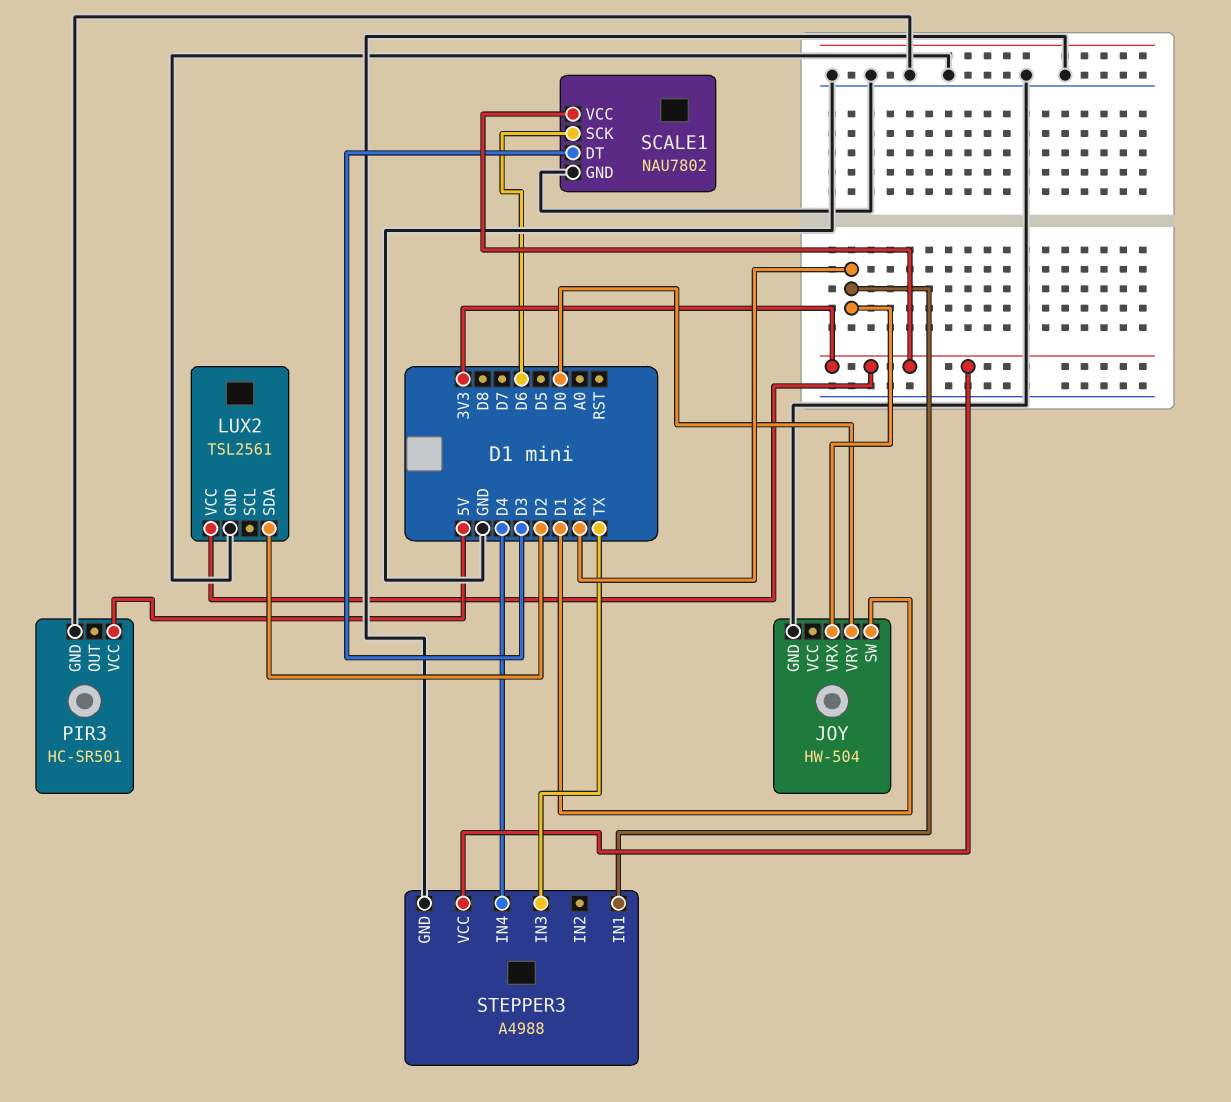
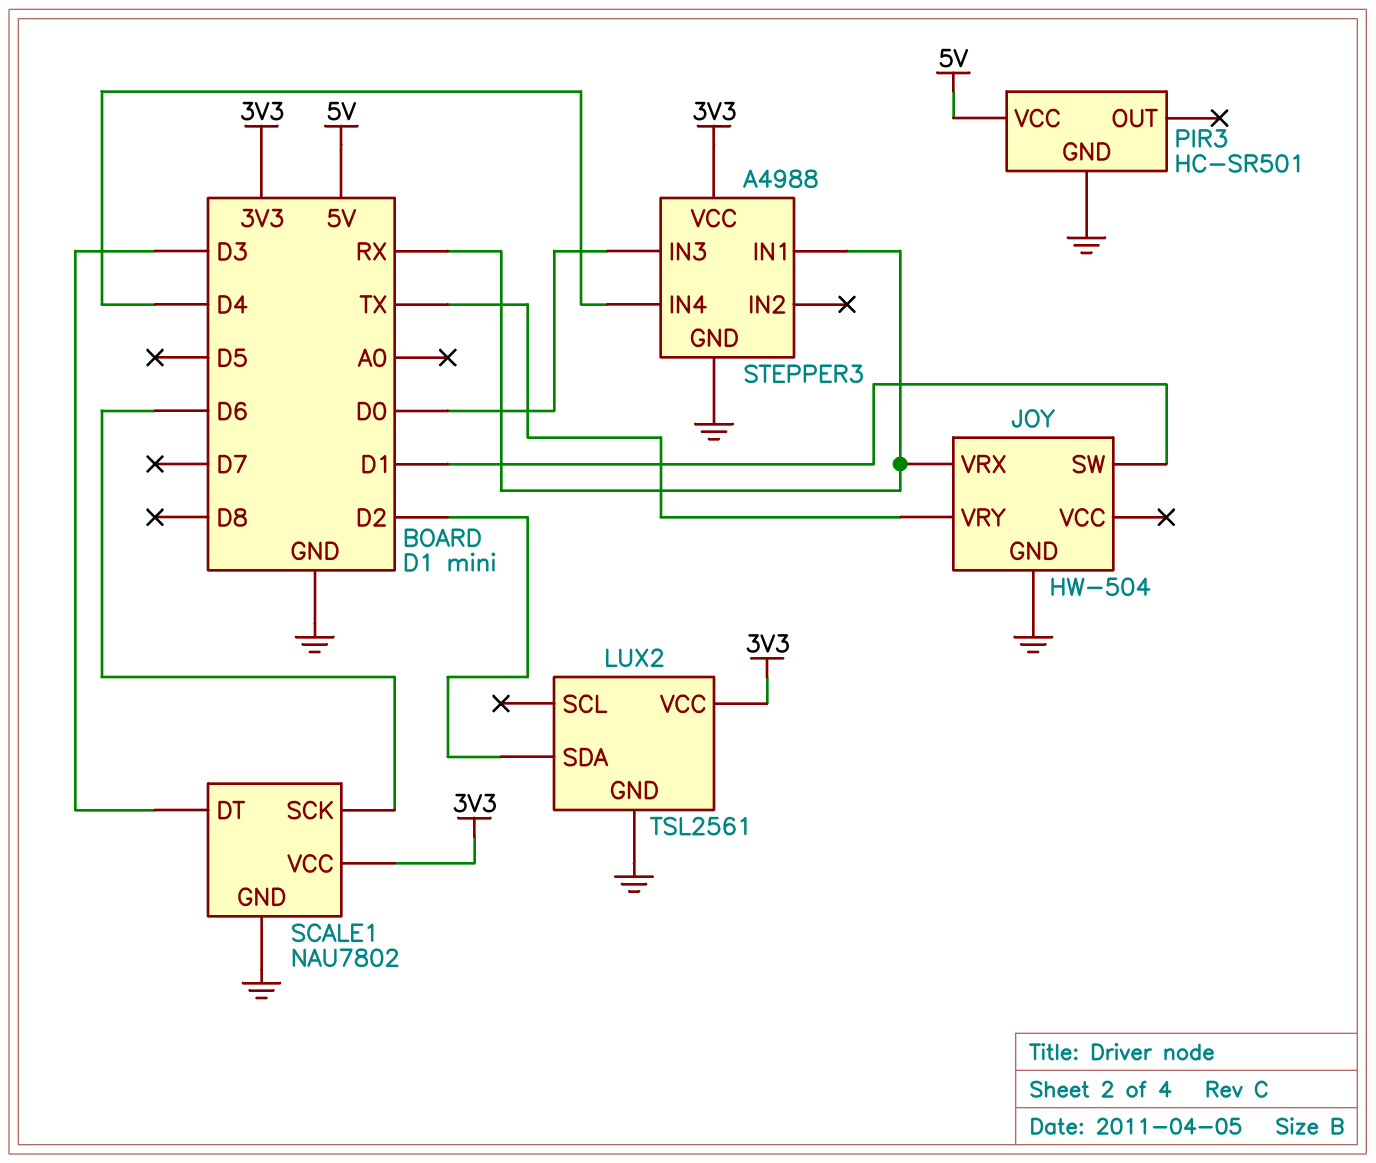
JOY pin VRY: D0 -> TX
STEPPER3 pin IN3: TX -> D0

